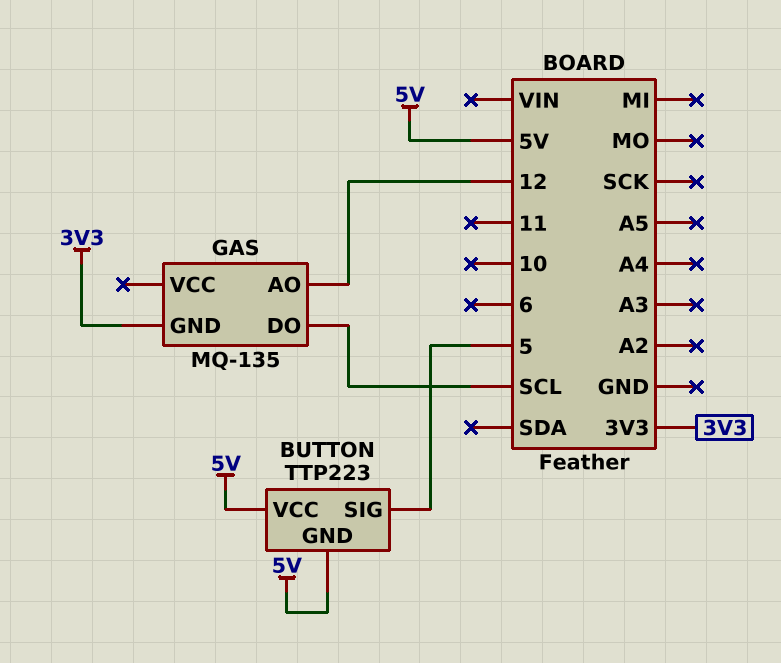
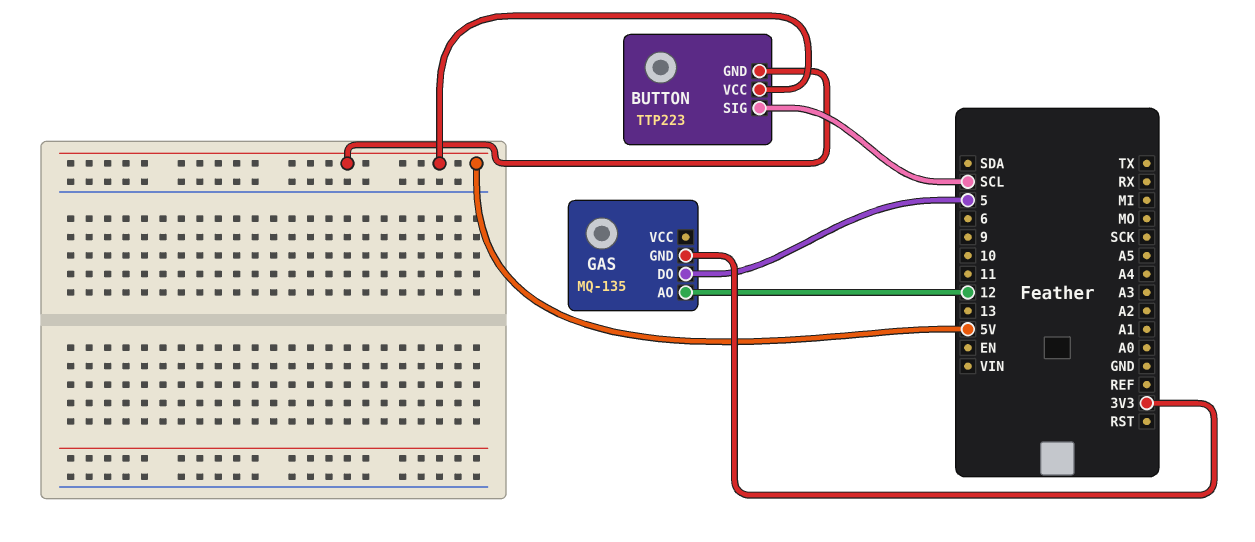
BUTTON pin SIG: 5 -> SCL
GAS pin DO: SCL -> 5

